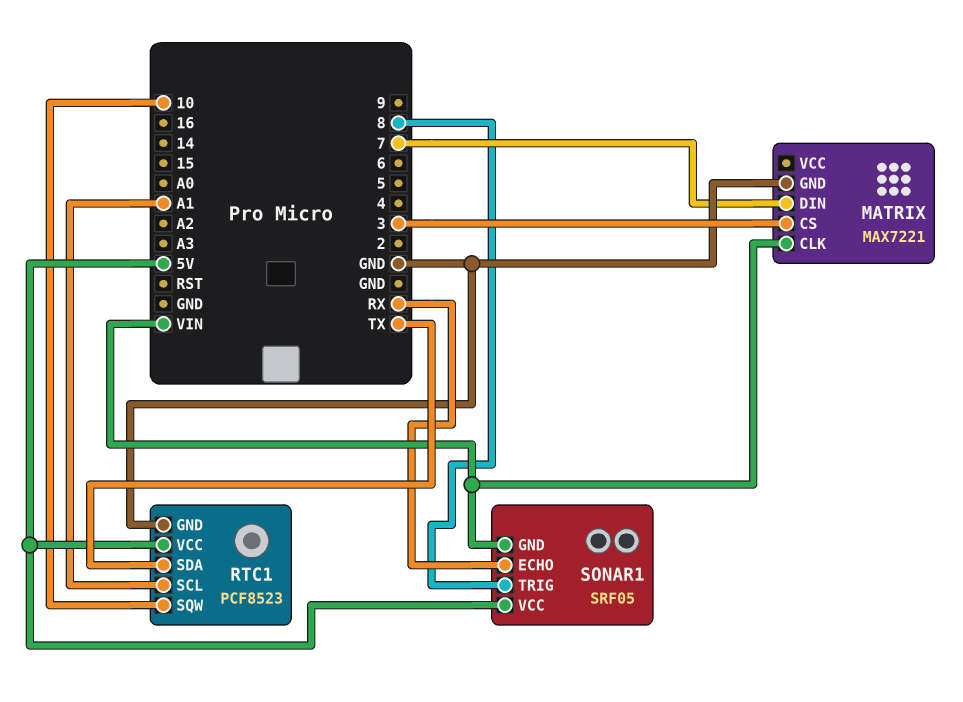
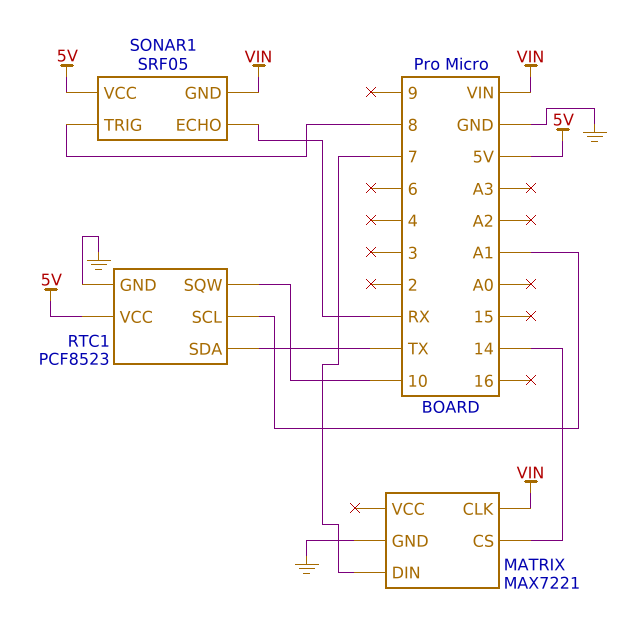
MATRIX pin CS: 3 -> 14

